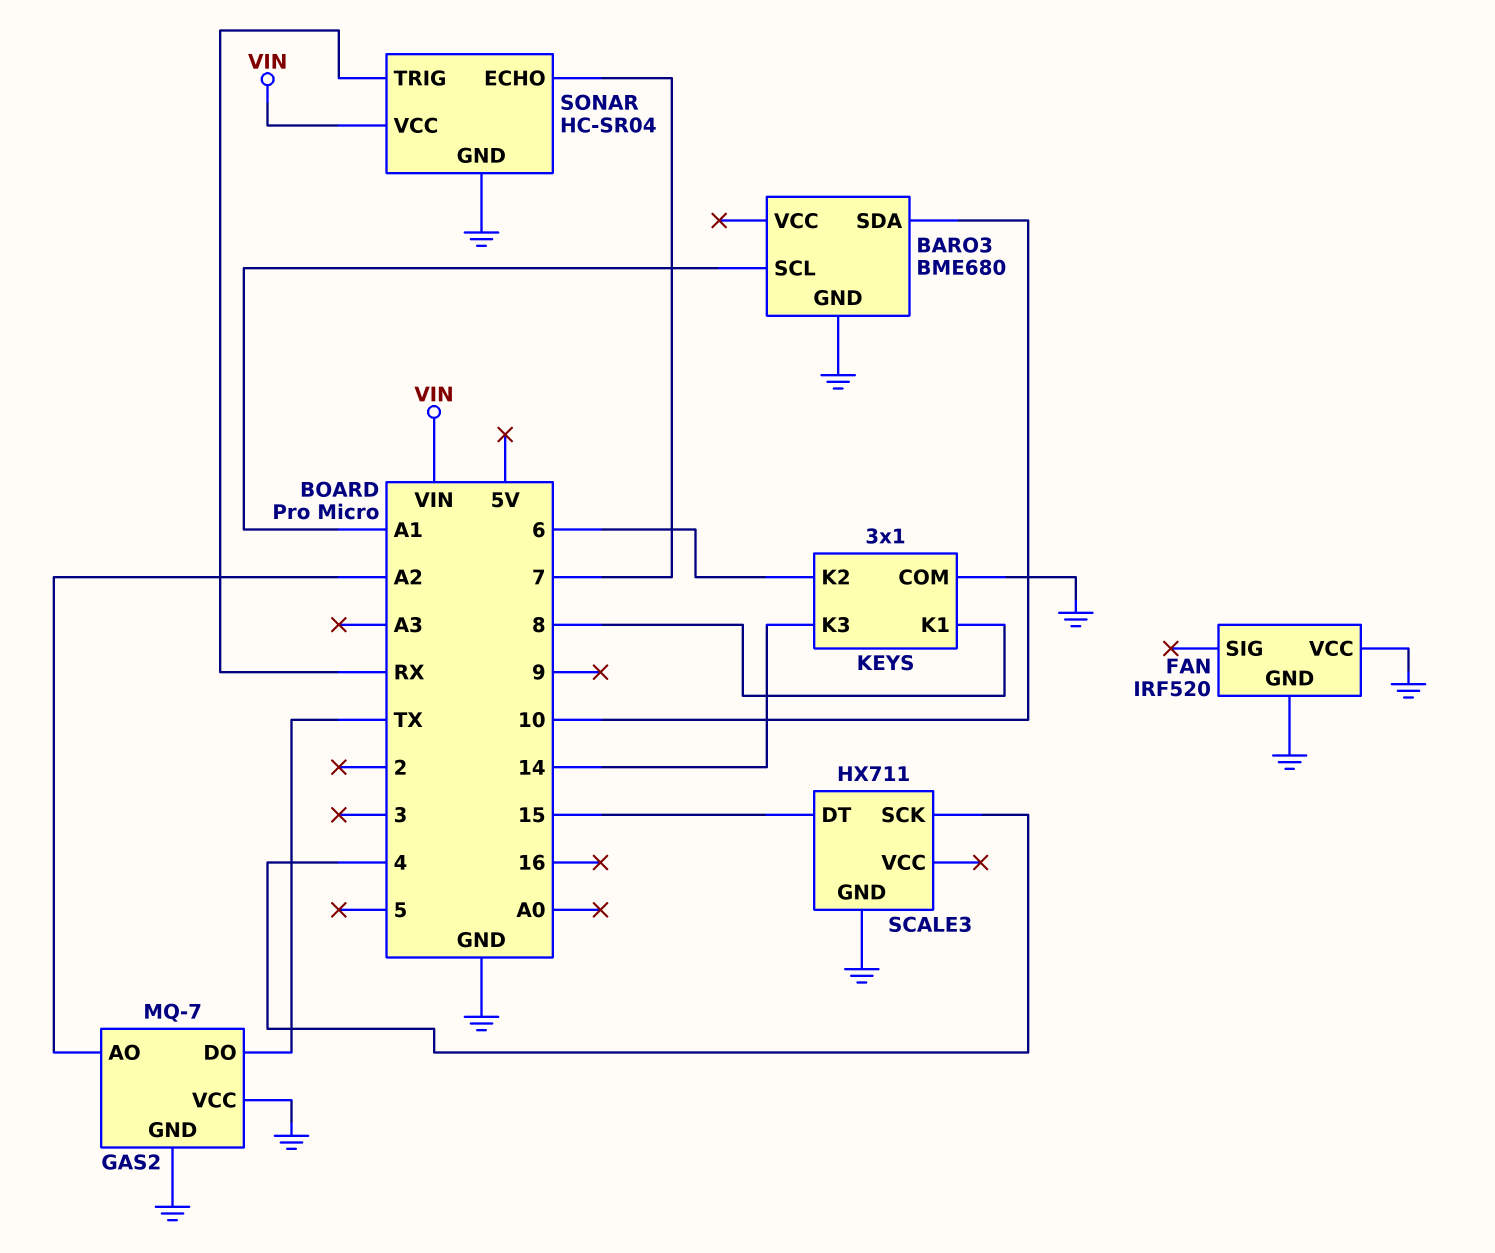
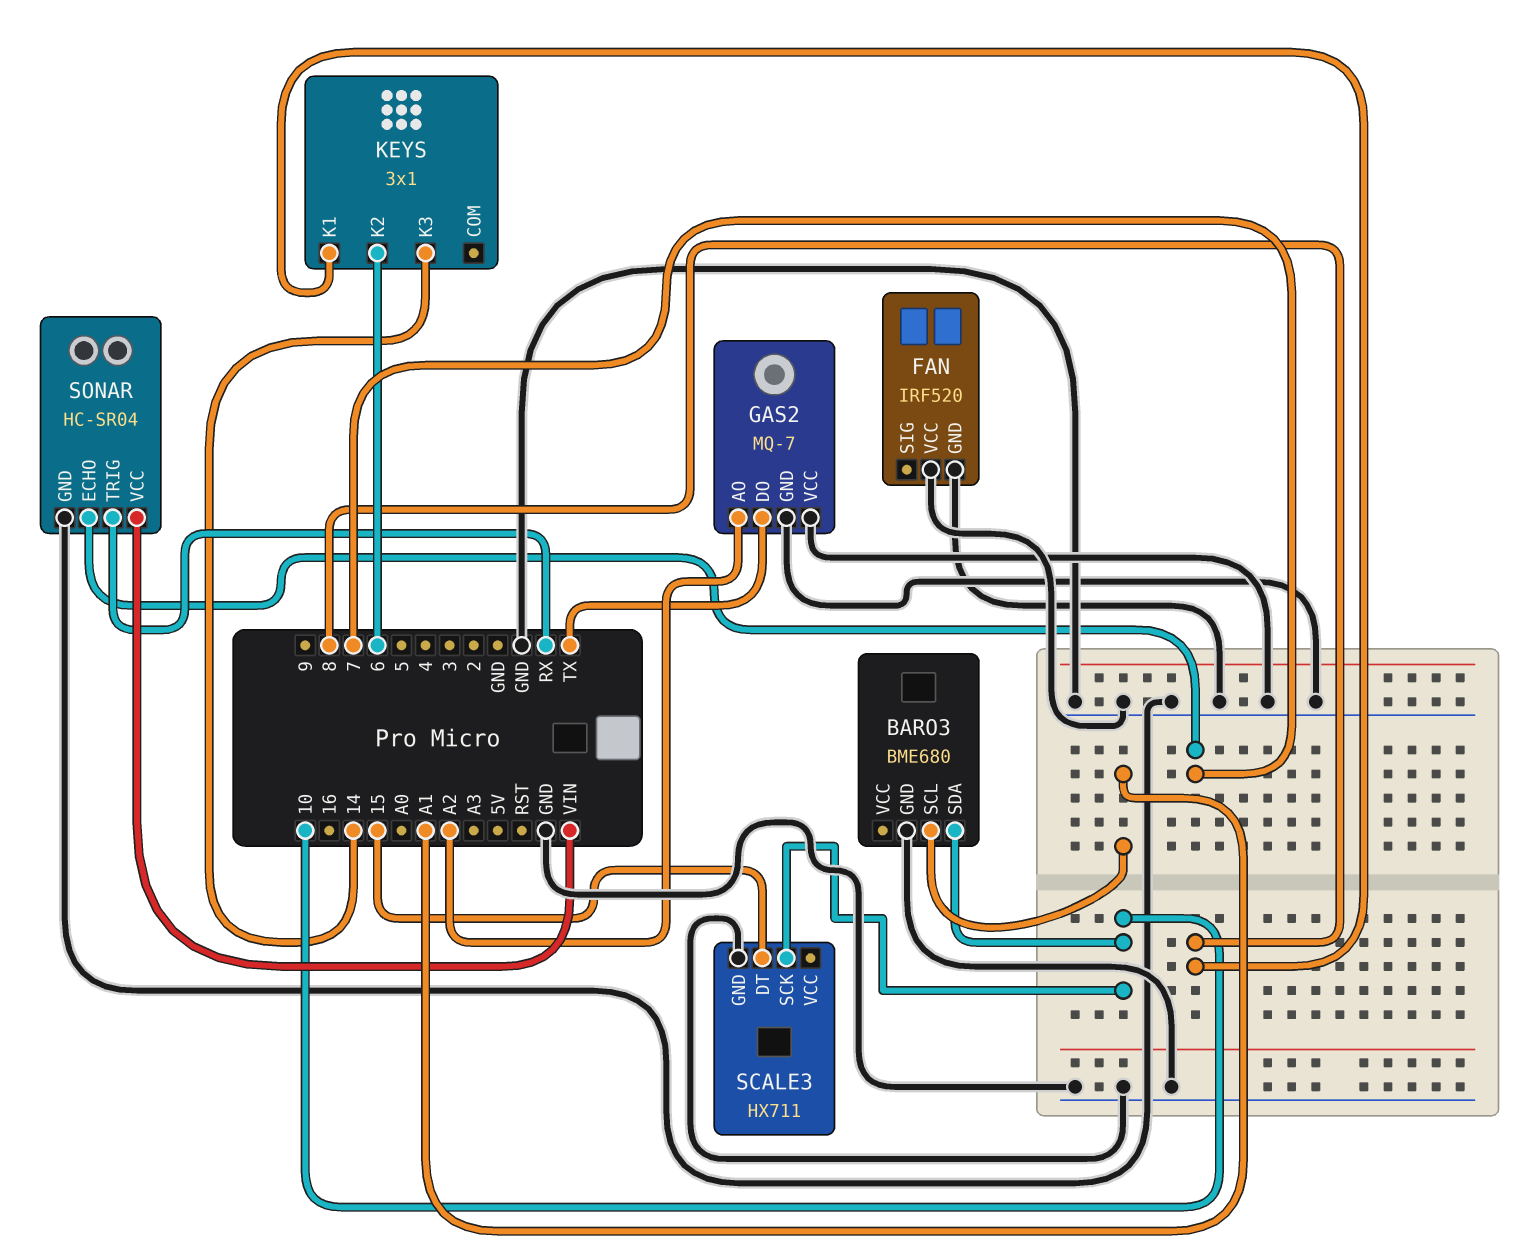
KEYS pin COM: GND -> none
SCALE3 pin SCK: 4 -> 10

